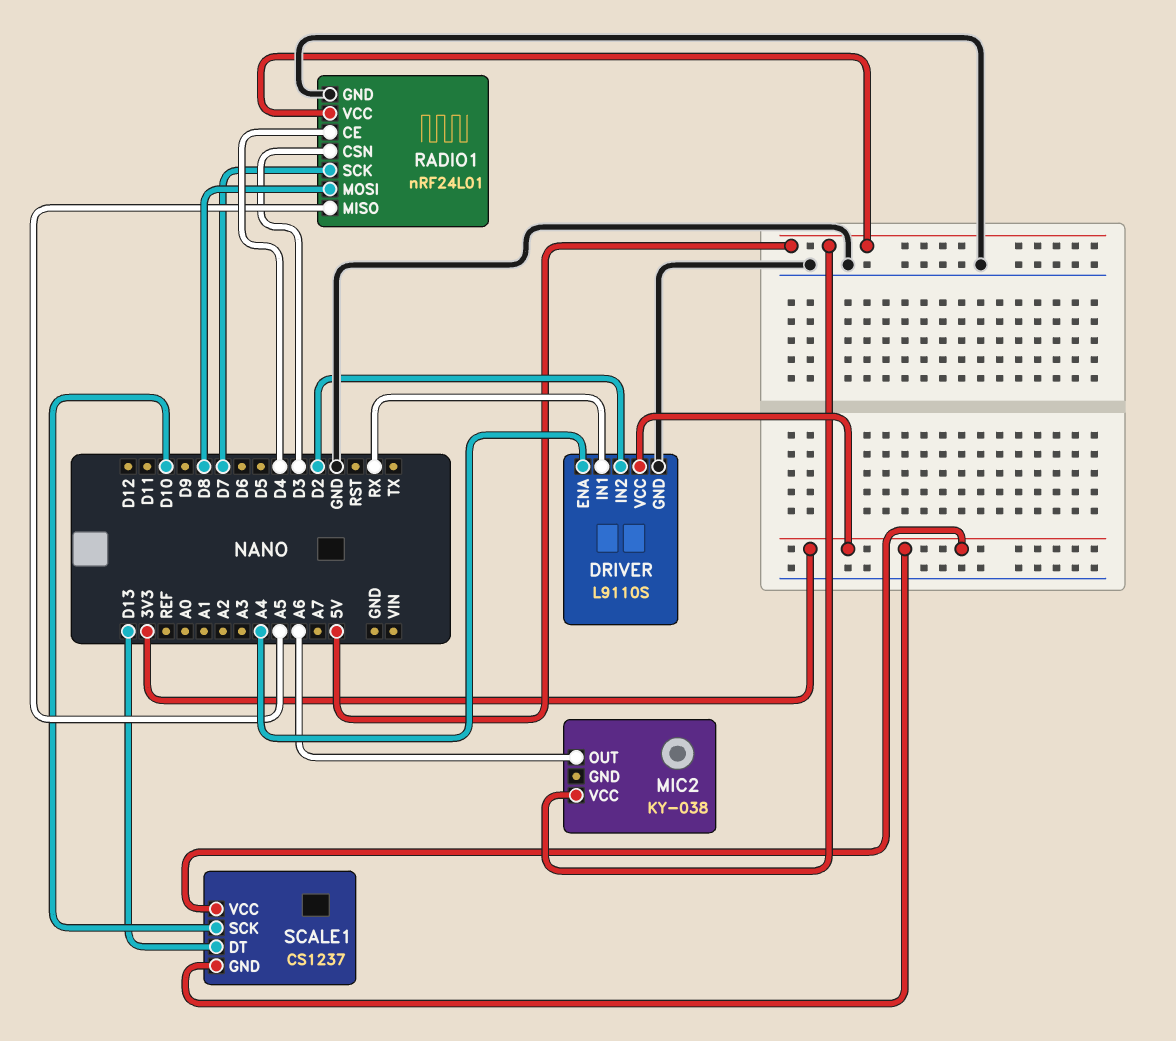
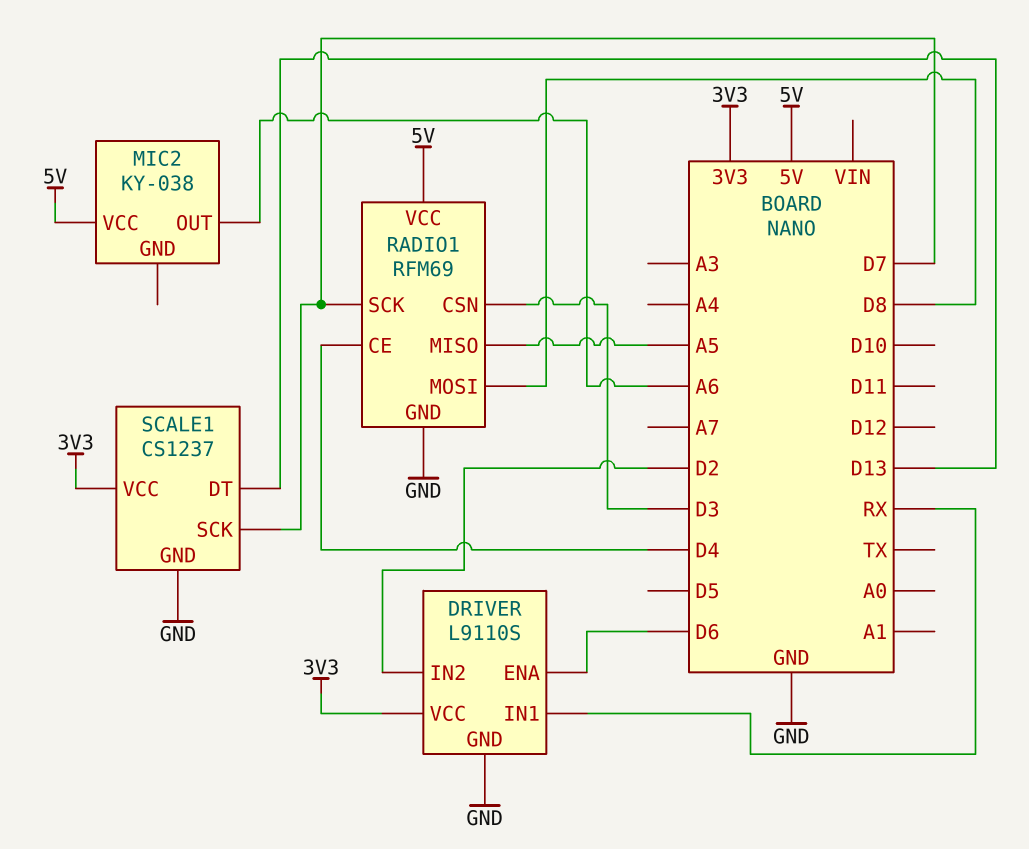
DRIVER pin ENA: A4 -> D6
RADIO1: nRF24L01 -> RFM69
SCALE1 pin GND: 3V3 -> GND
SCALE1 pin SCK: D10 -> D7

